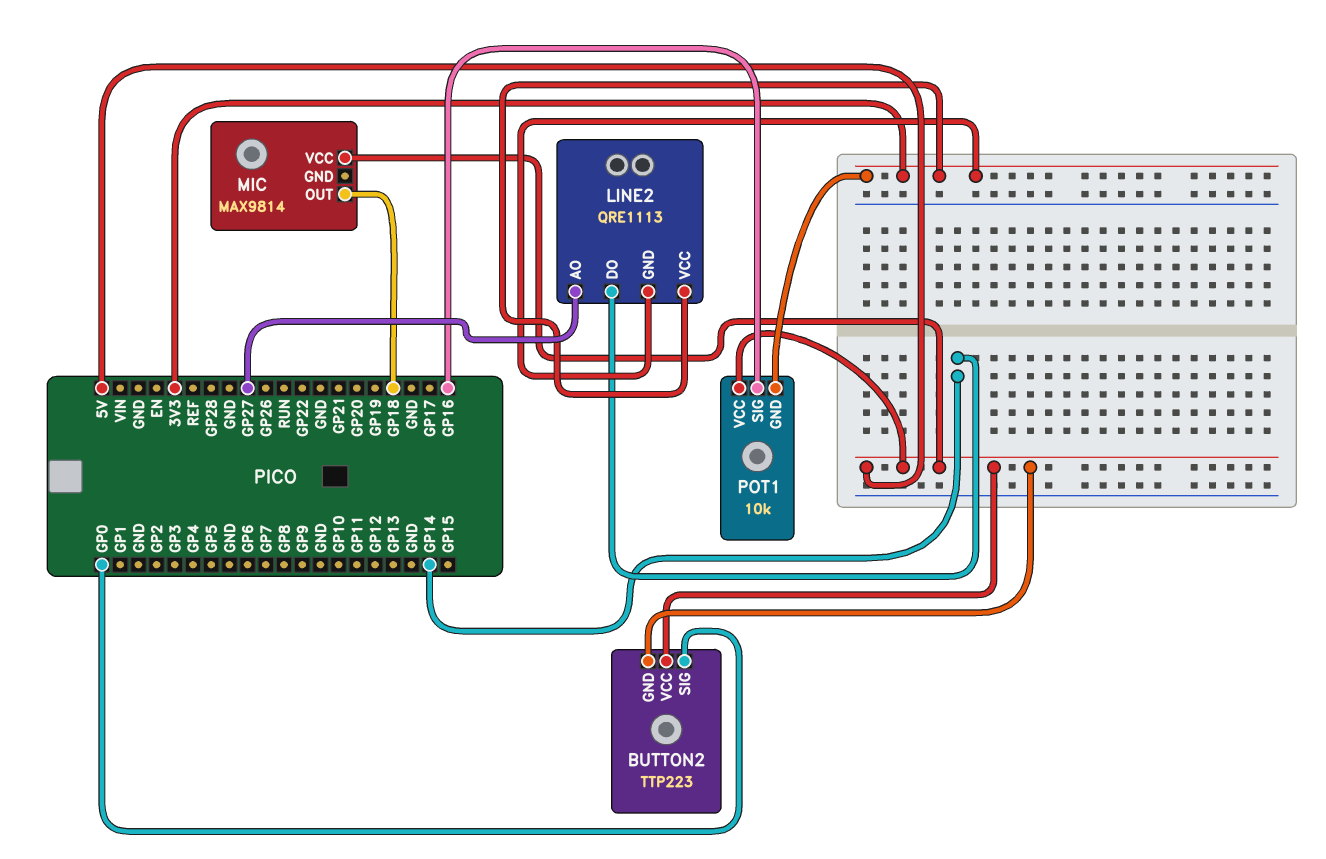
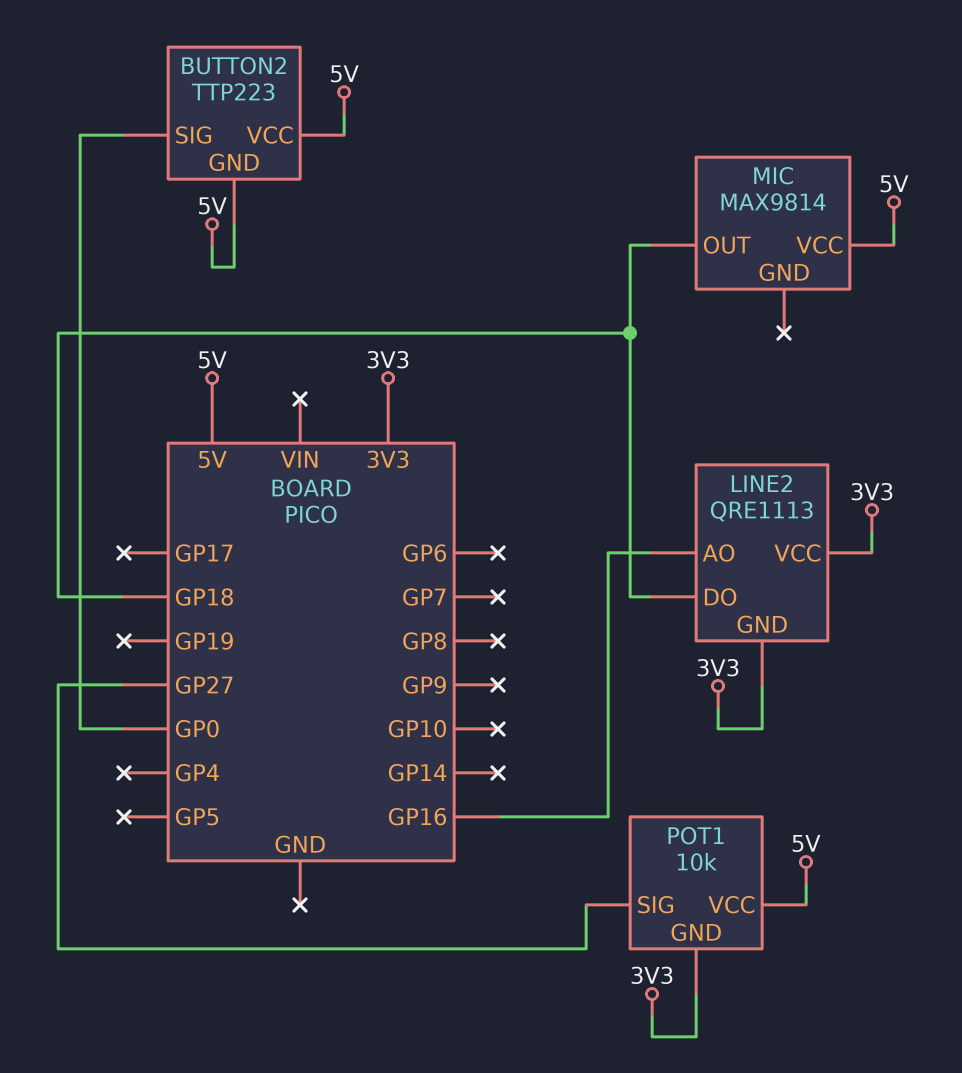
LINE2 pin AO: GP27 -> GP16
LINE2 pin DO: GP14 -> GP18
POT1 pin SIG: GP16 -> GP27

